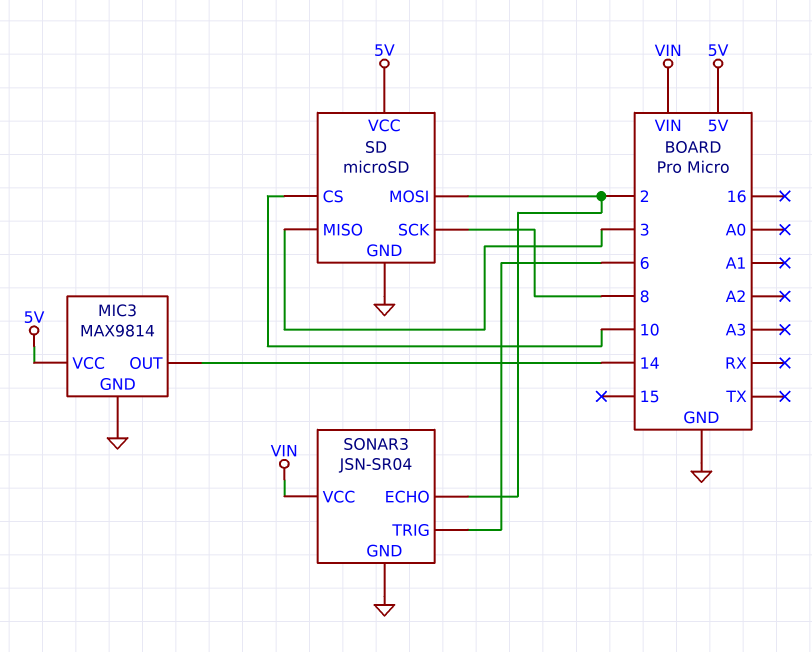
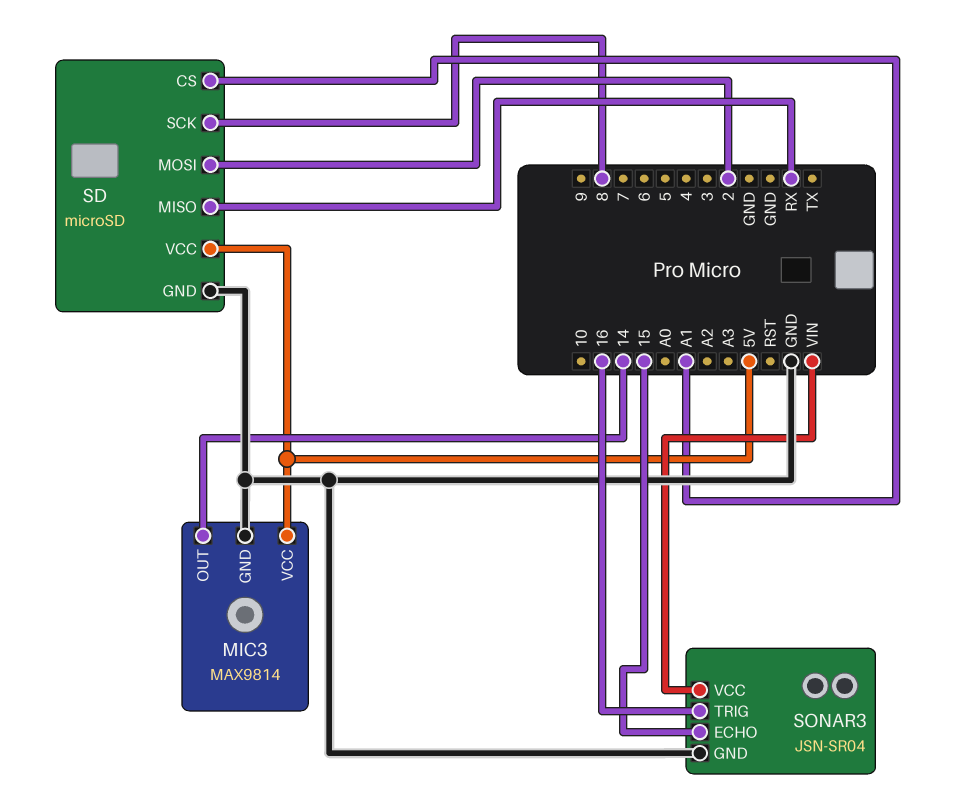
SD pin CS: 10 -> A1
SD pin MISO: 3 -> RX
SONAR3 pin ECHO: 2 -> 15
SONAR3 pin TRIG: 6 -> 16

